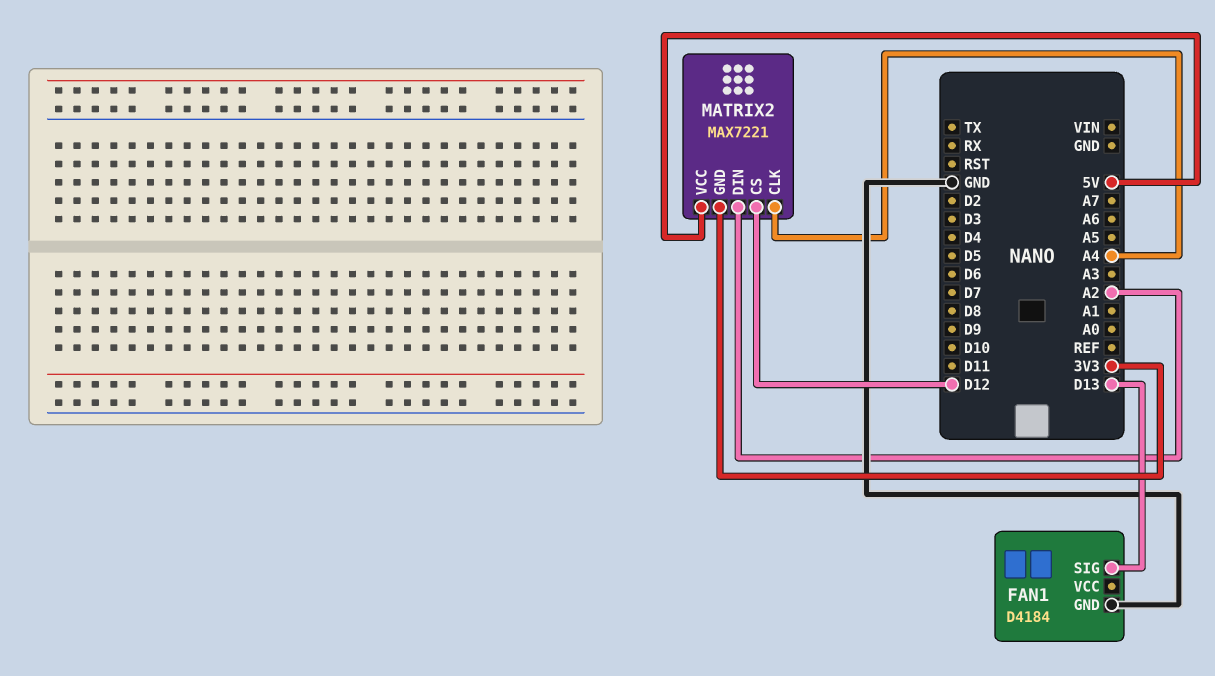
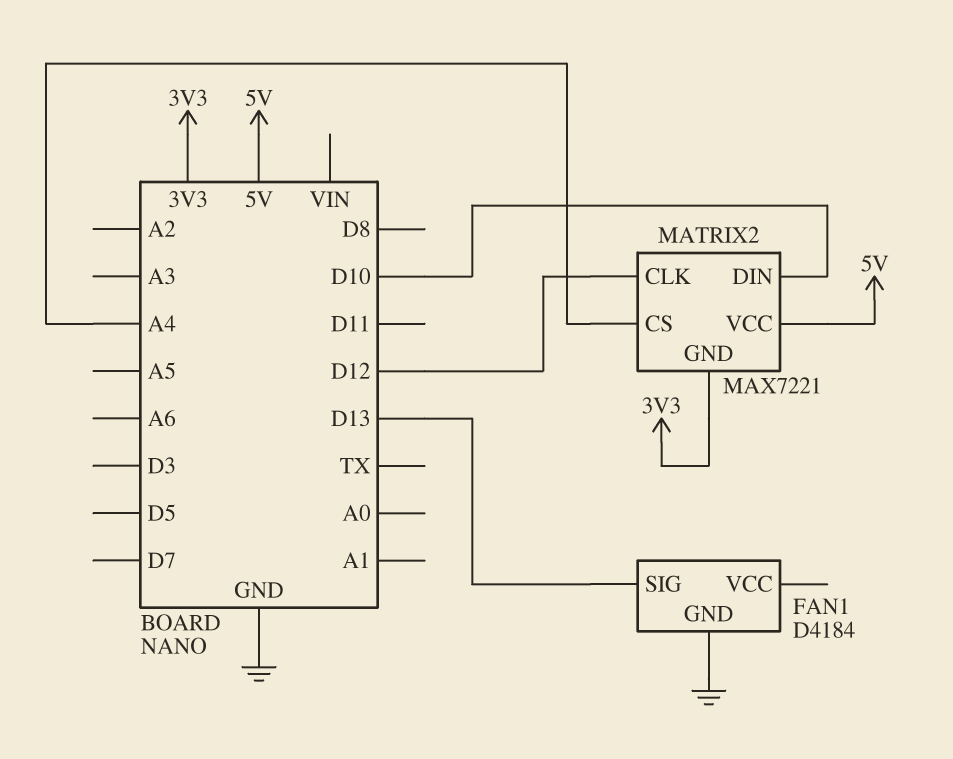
MATRIX2 pin CLK: A4 -> D12
MATRIX2 pin CS: D12 -> A4
MATRIX2 pin DIN: A2 -> D10

